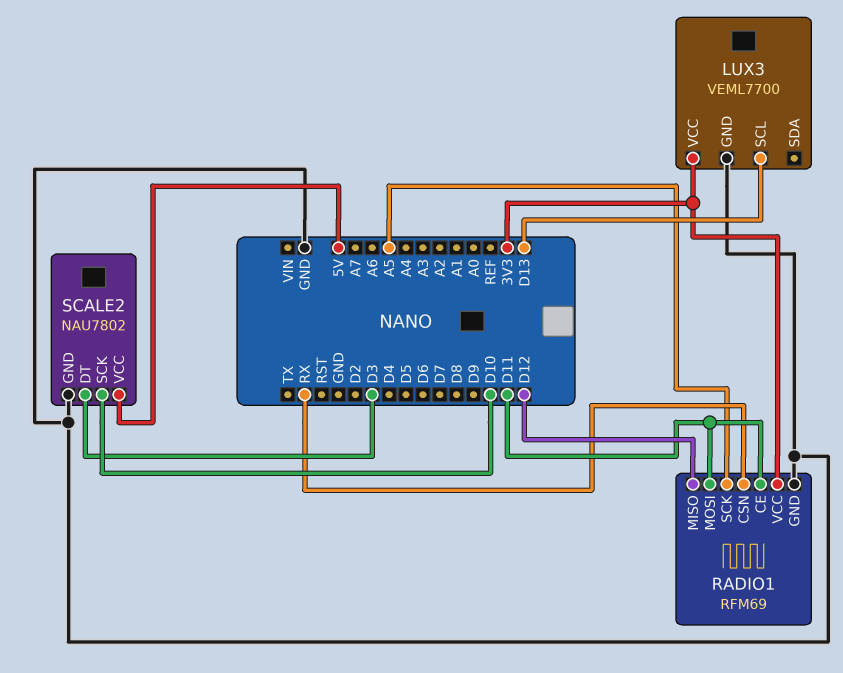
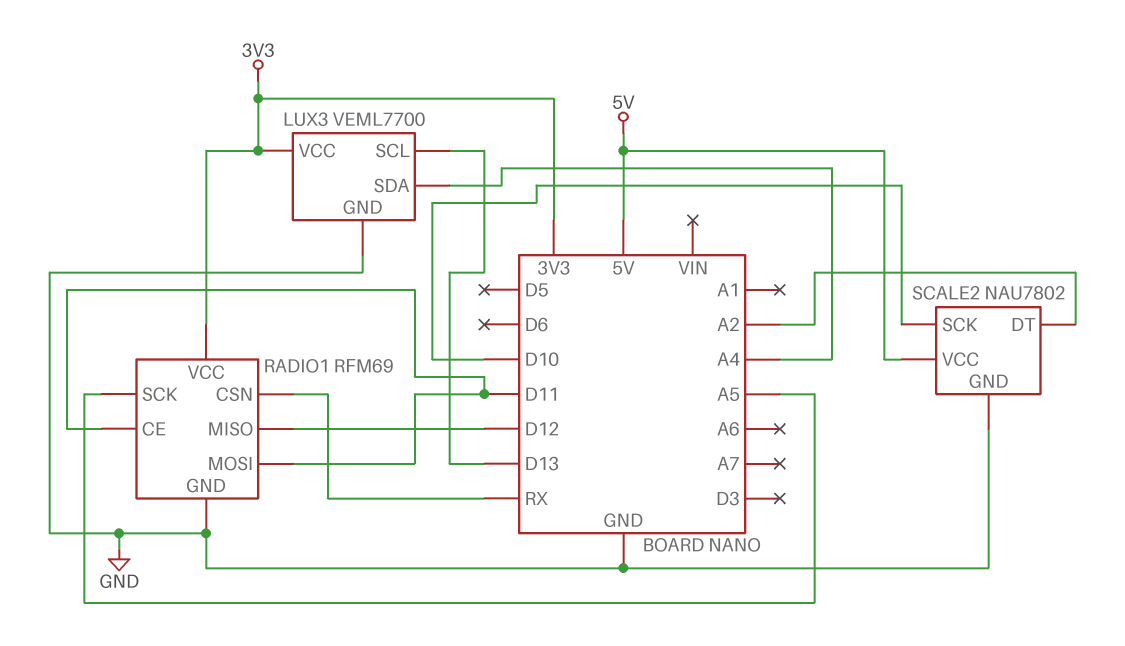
LUX3 pin SDA: none -> A4
SCALE2 pin DT: D3 -> A2

